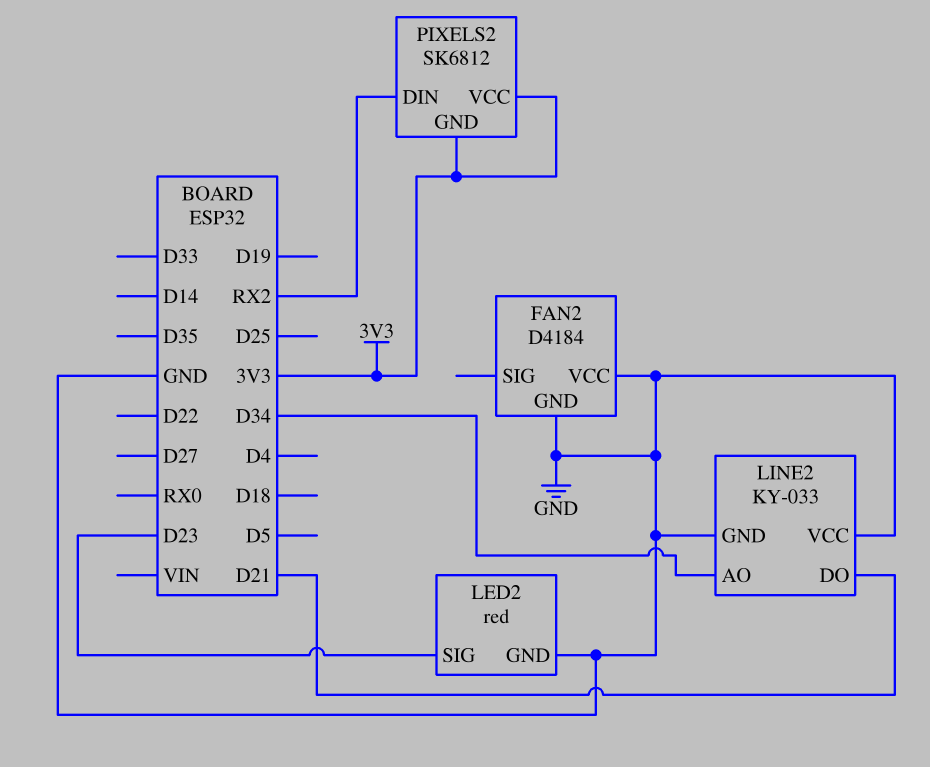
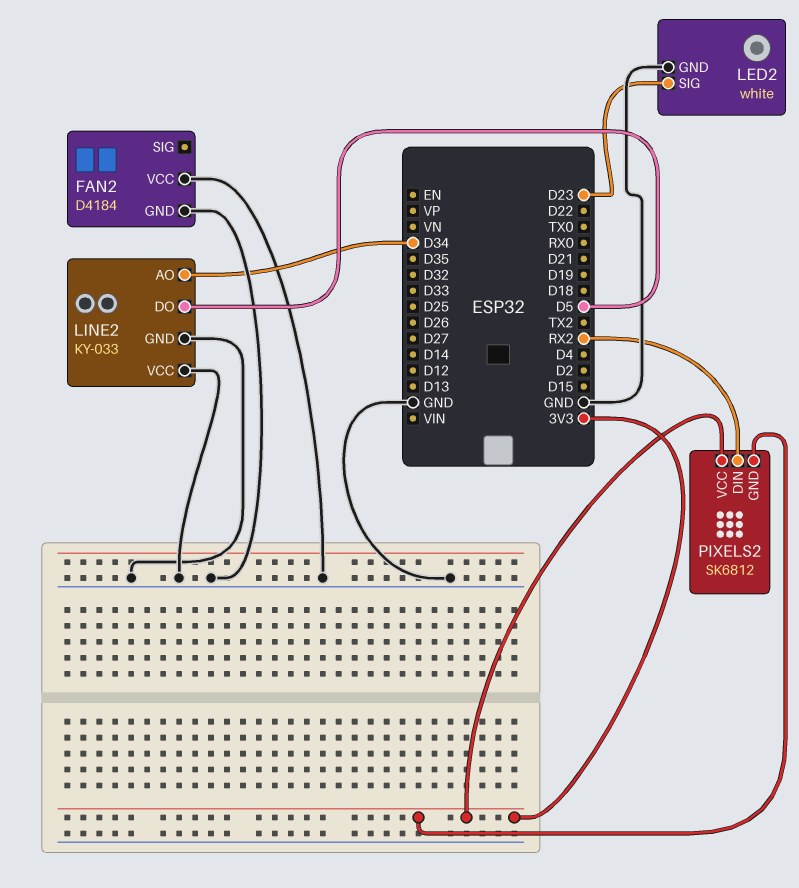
LED2: red -> white
LINE2 pin DO: D21 -> D5

